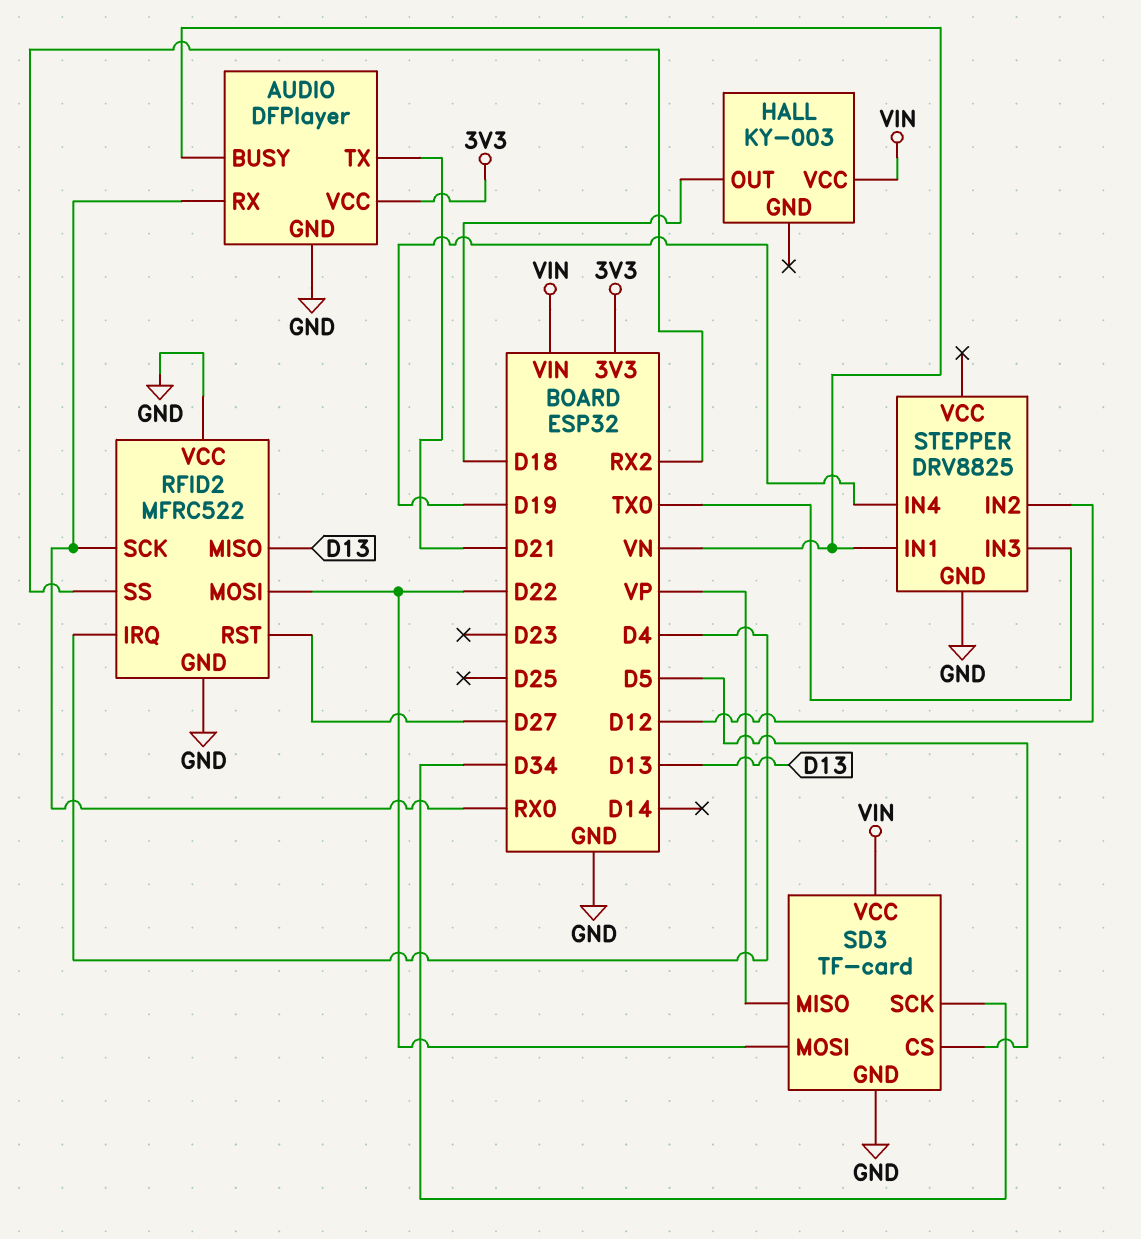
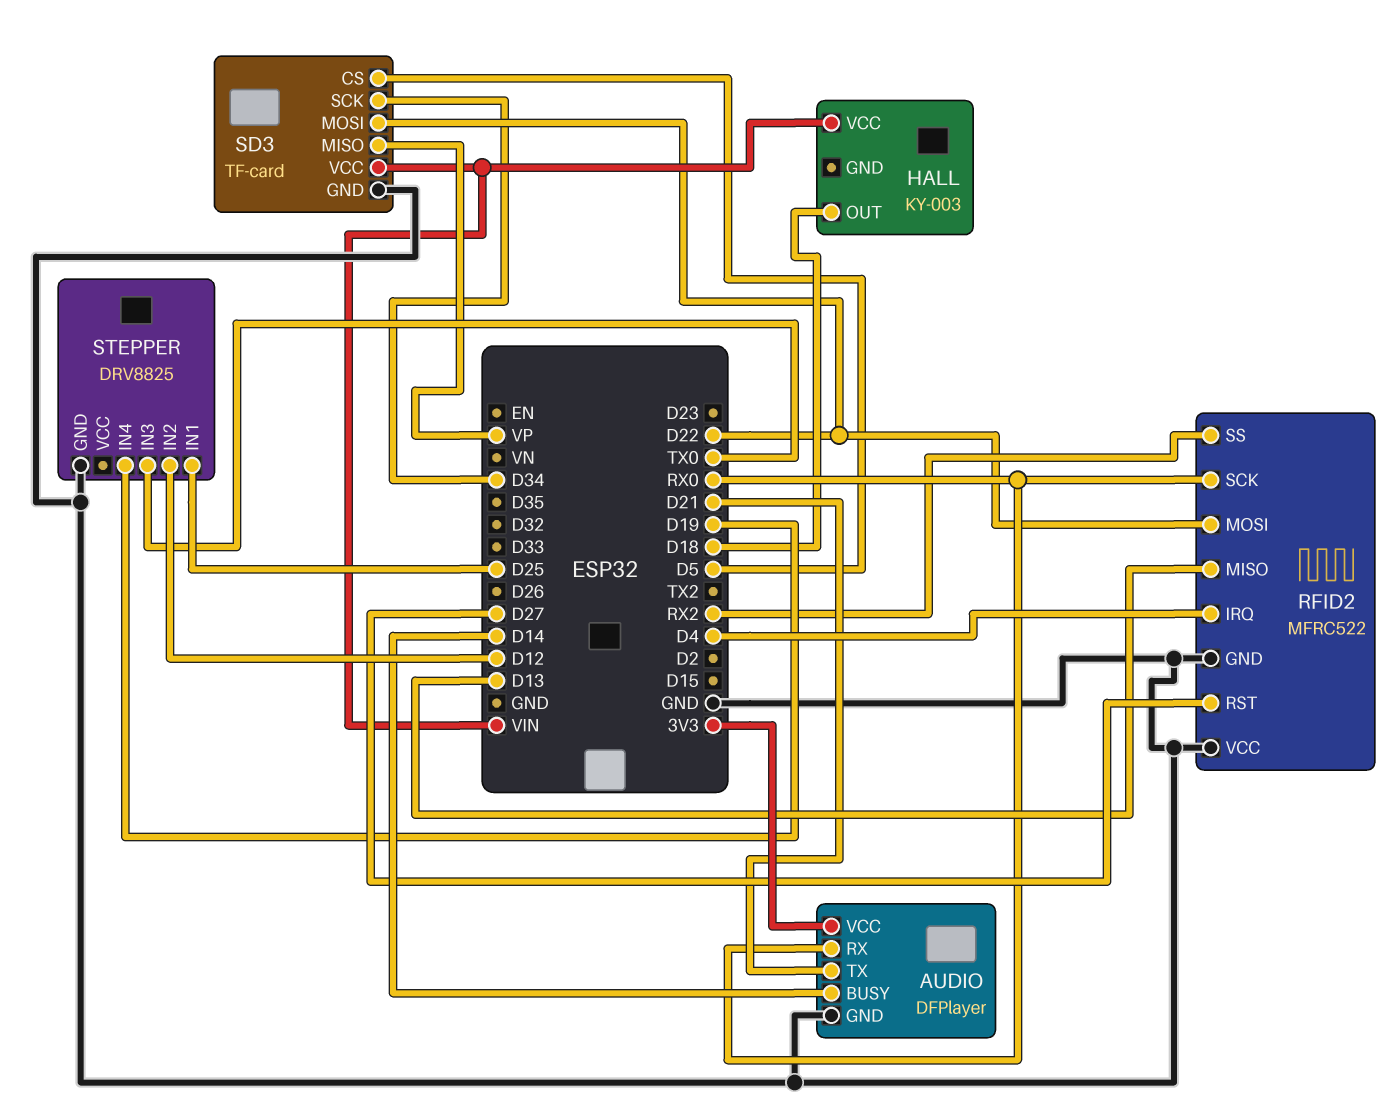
AUDIO pin BUSY: VN -> D14
STEPPER pin IN1: VN -> D25

